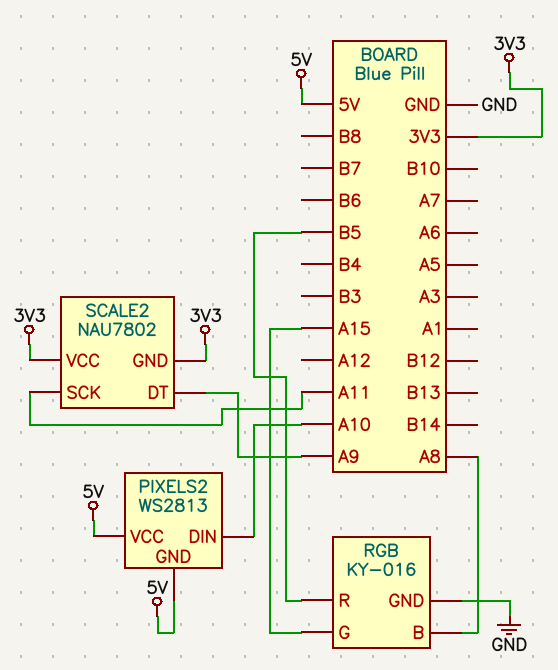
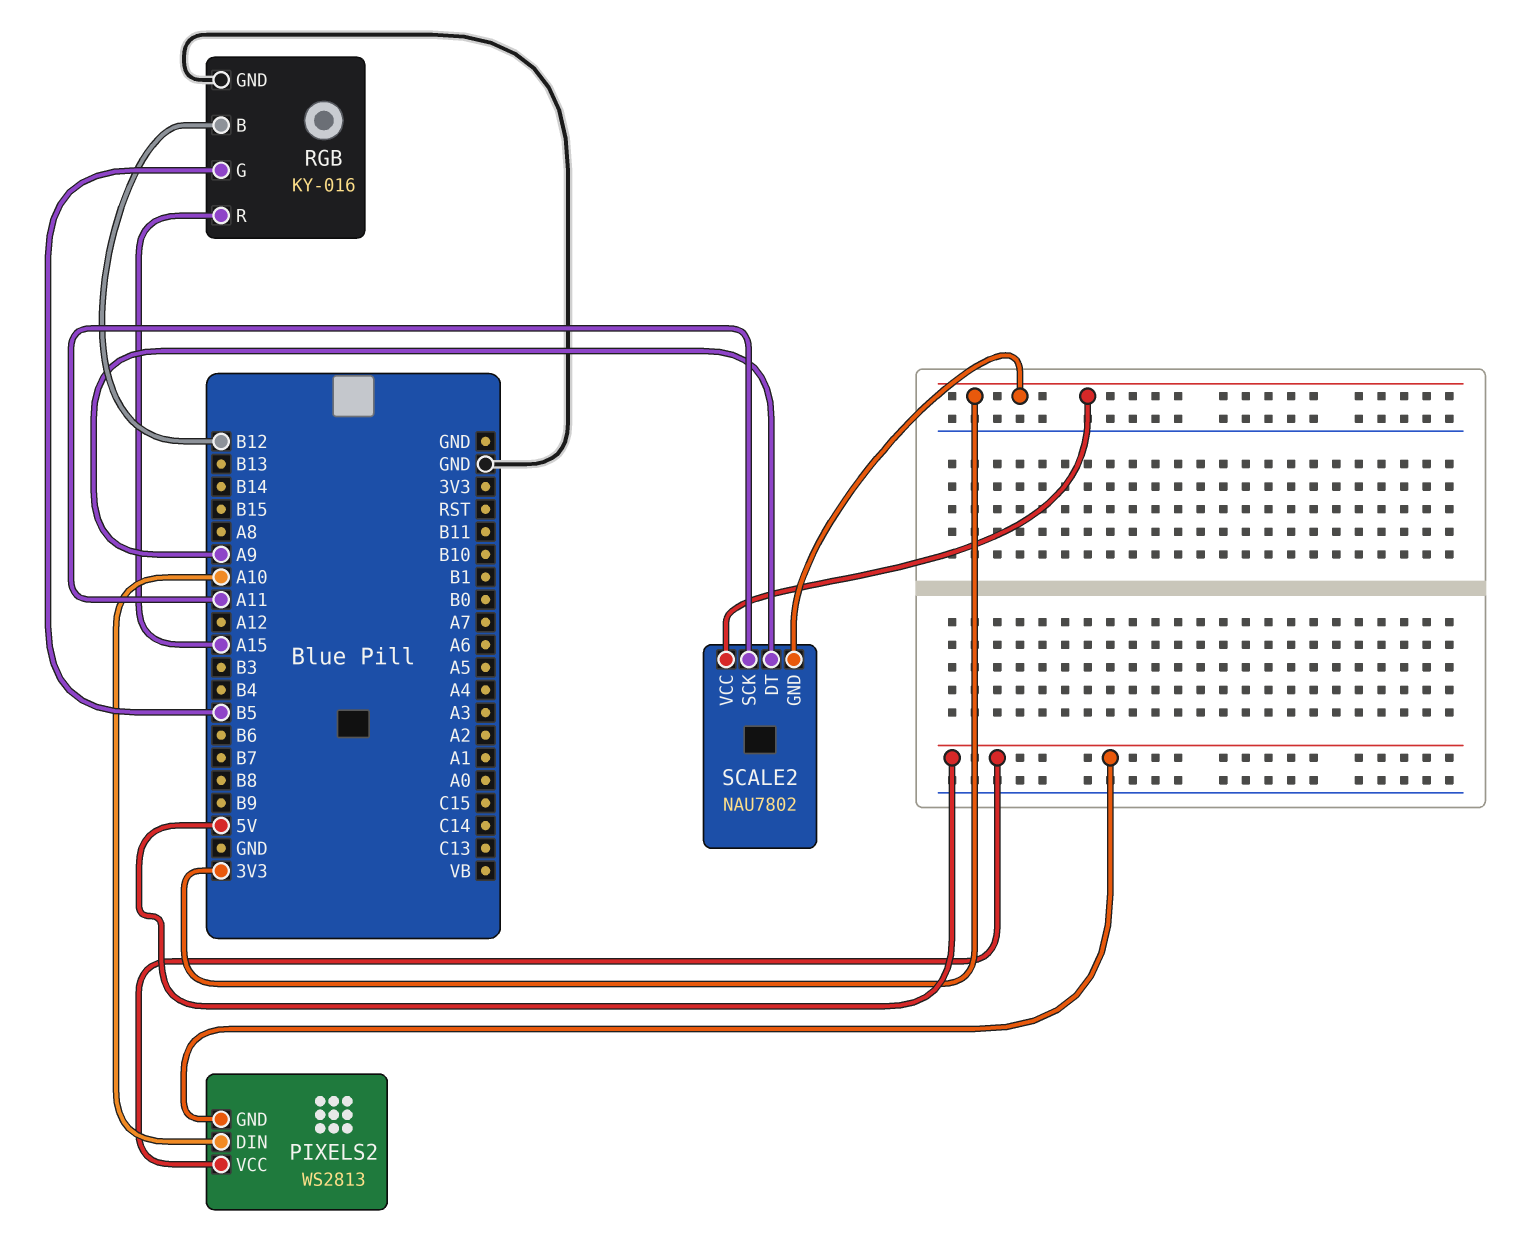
RGB pin B: A8 -> B12
RGB pin G: A15 -> B5
RGB pin R: B5 -> A15

